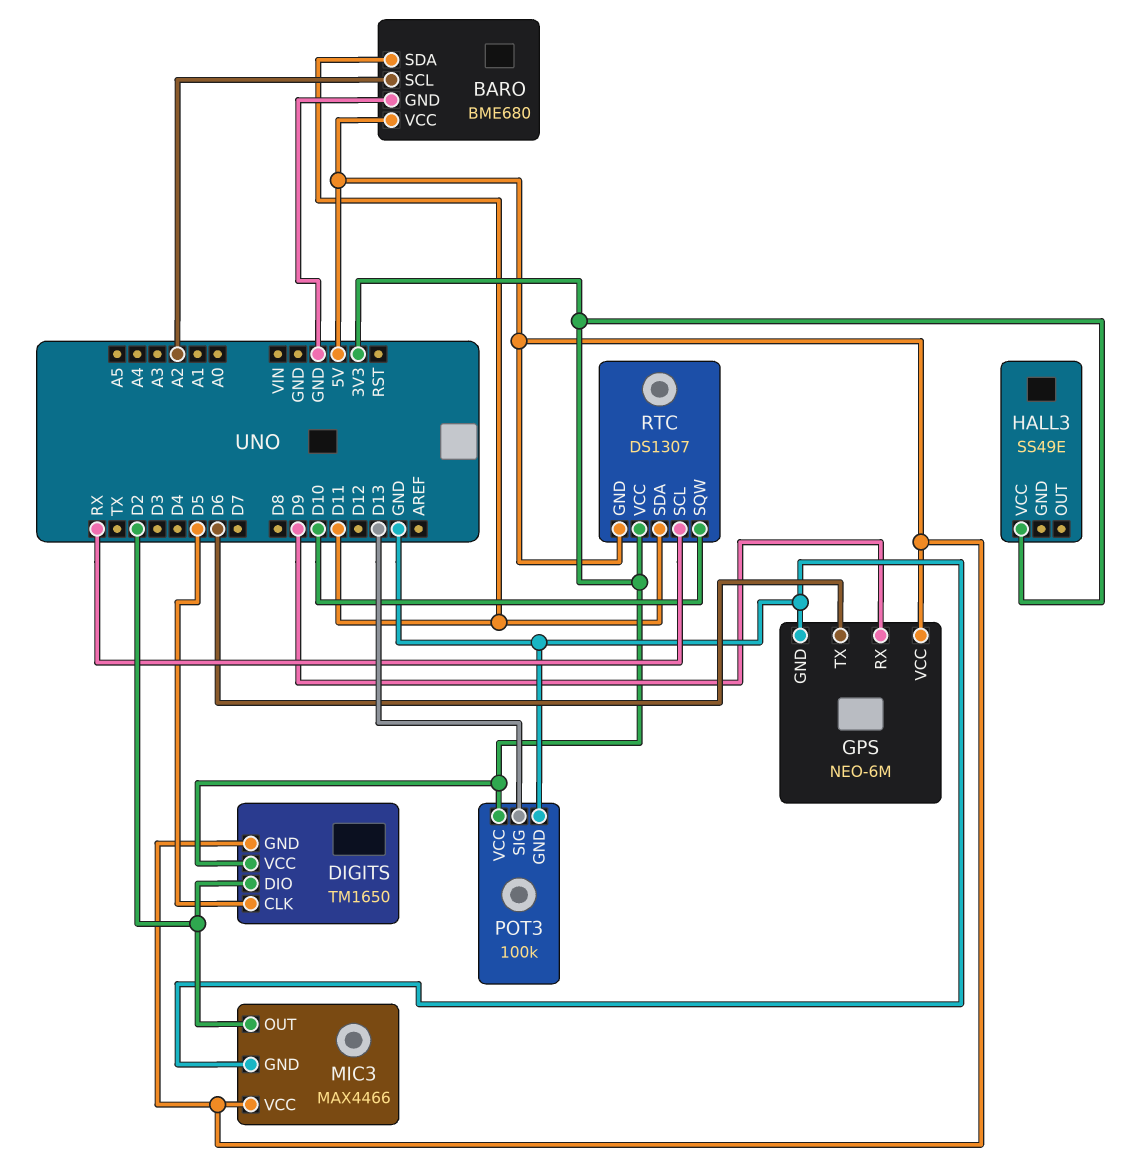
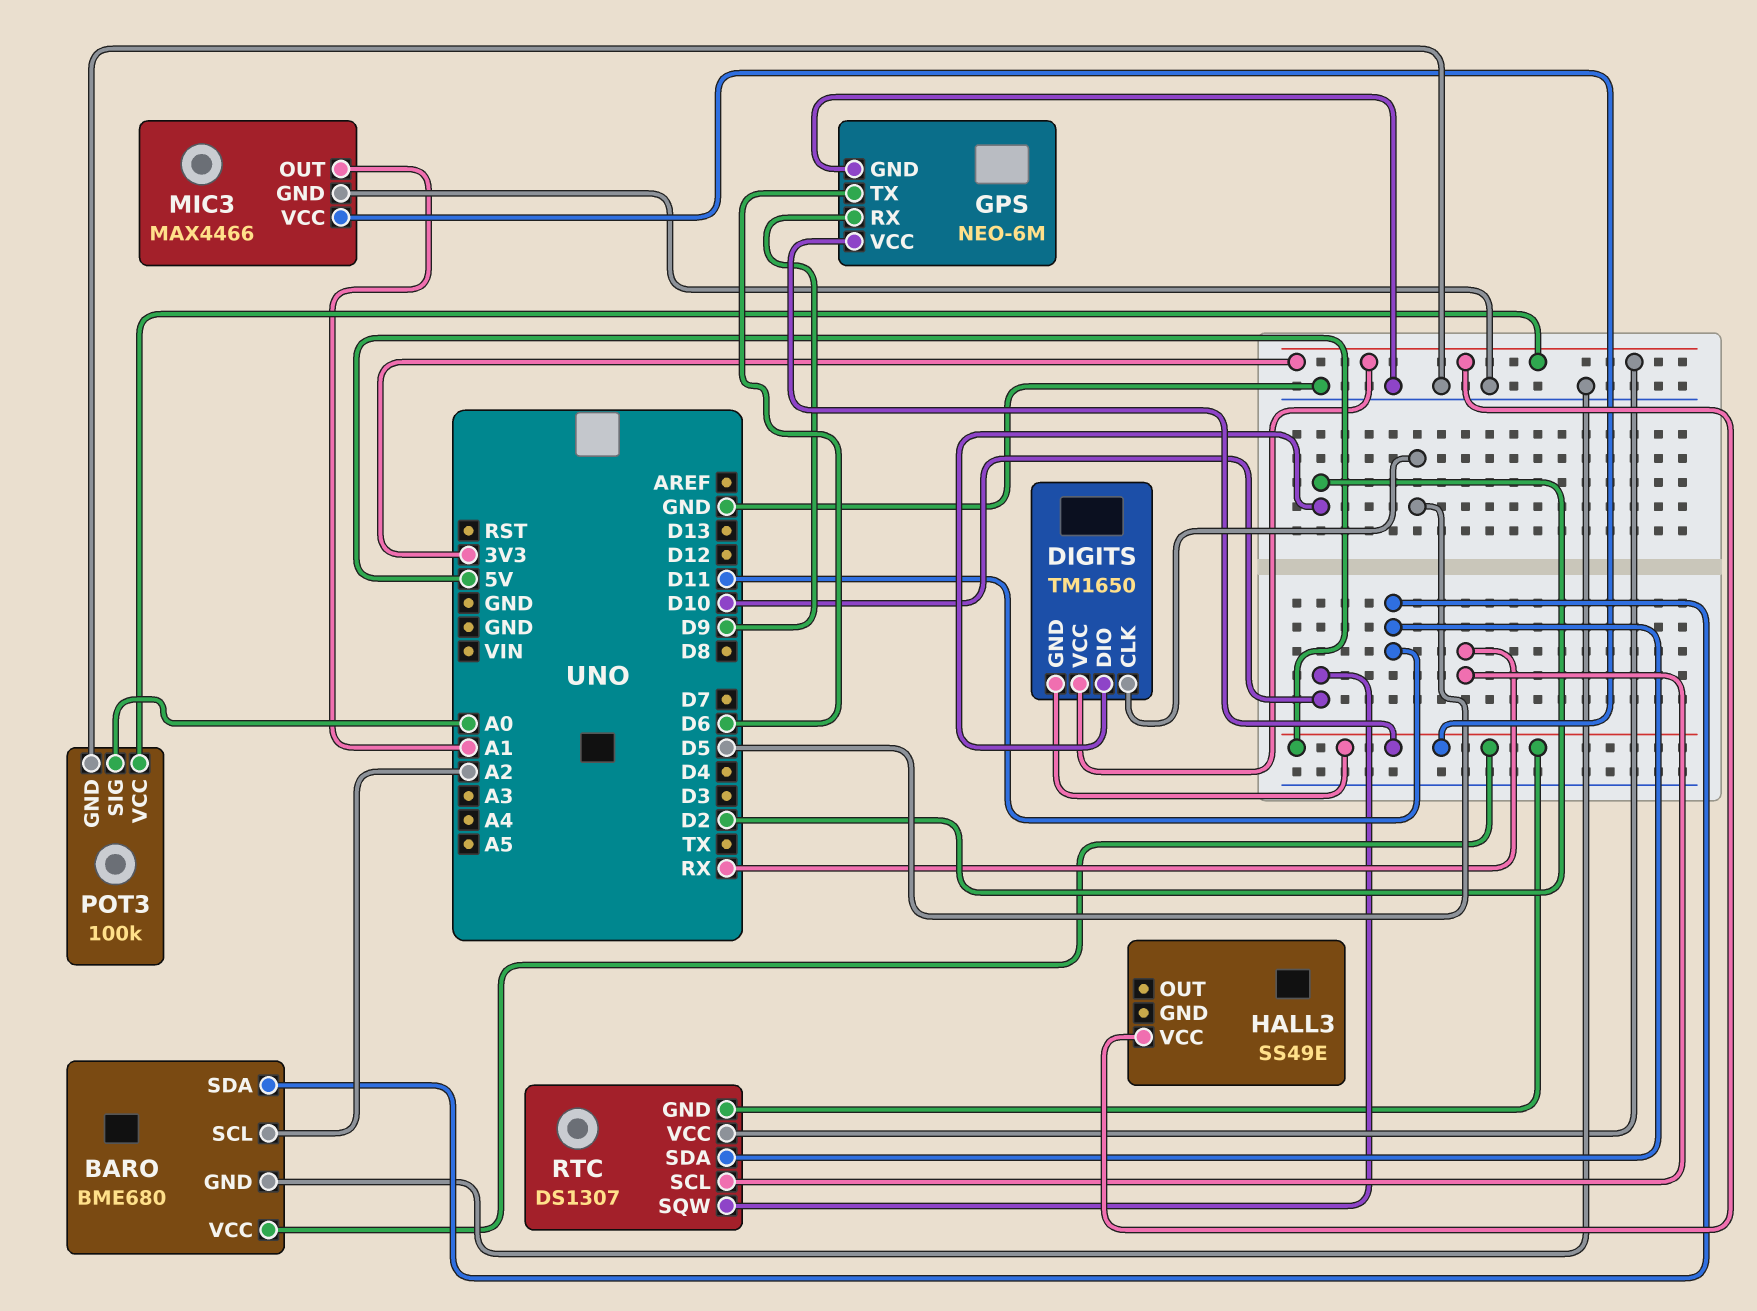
MIC3 pin OUT: D2 -> A1
POT3 pin SIG: D13 -> A0

